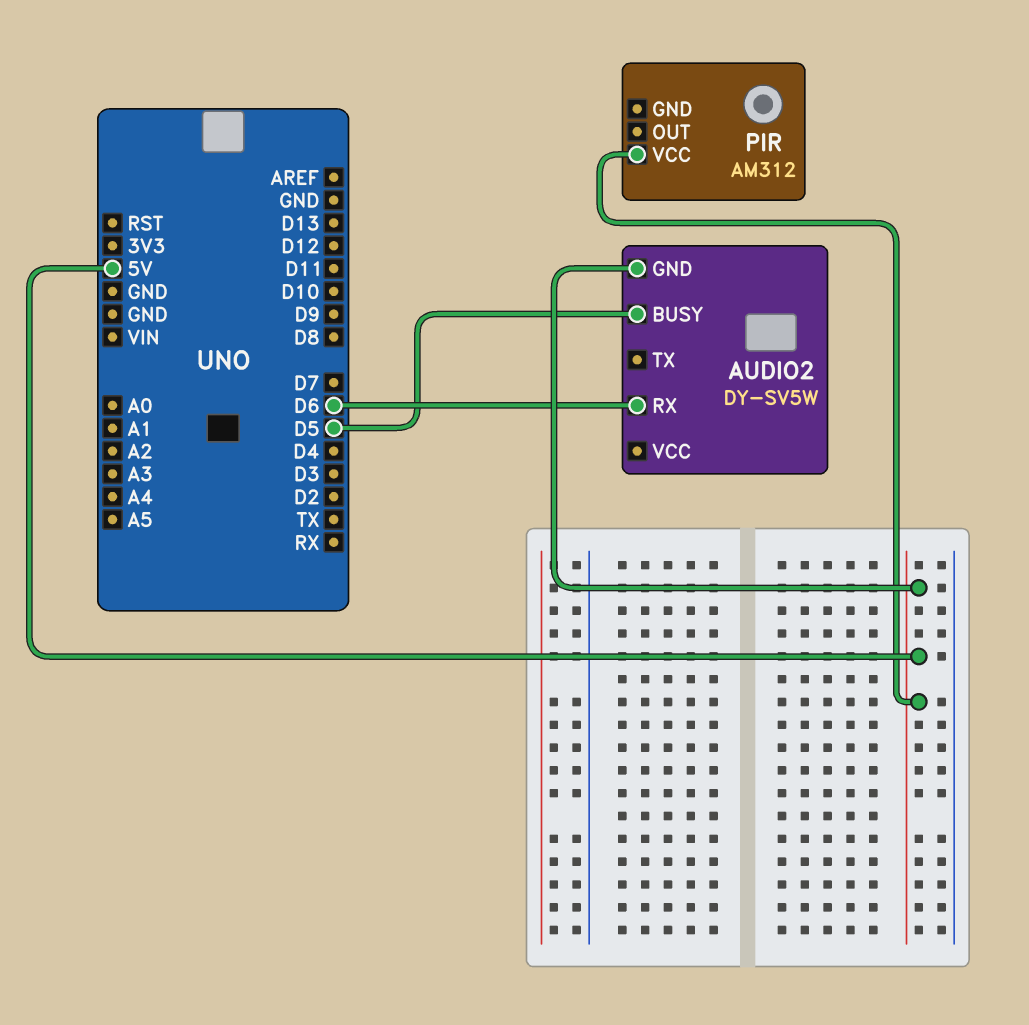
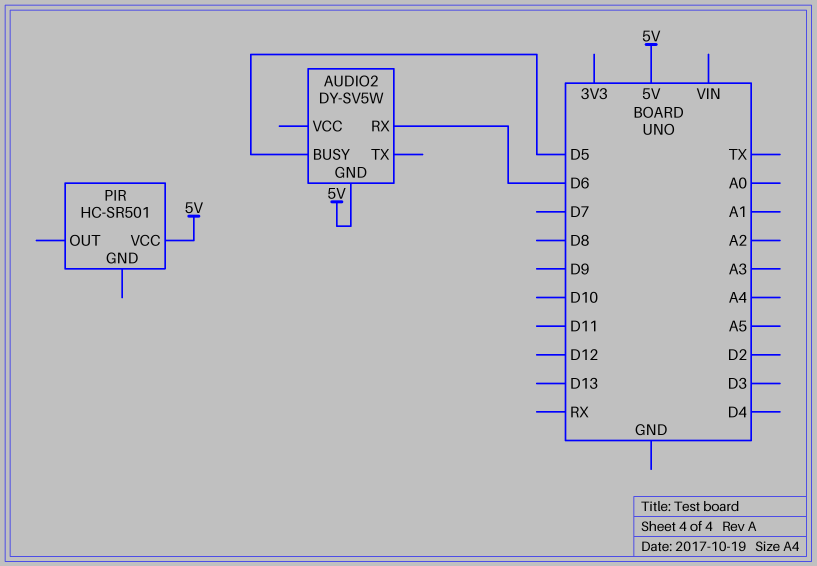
PIR: AM312 -> HC-SR501

